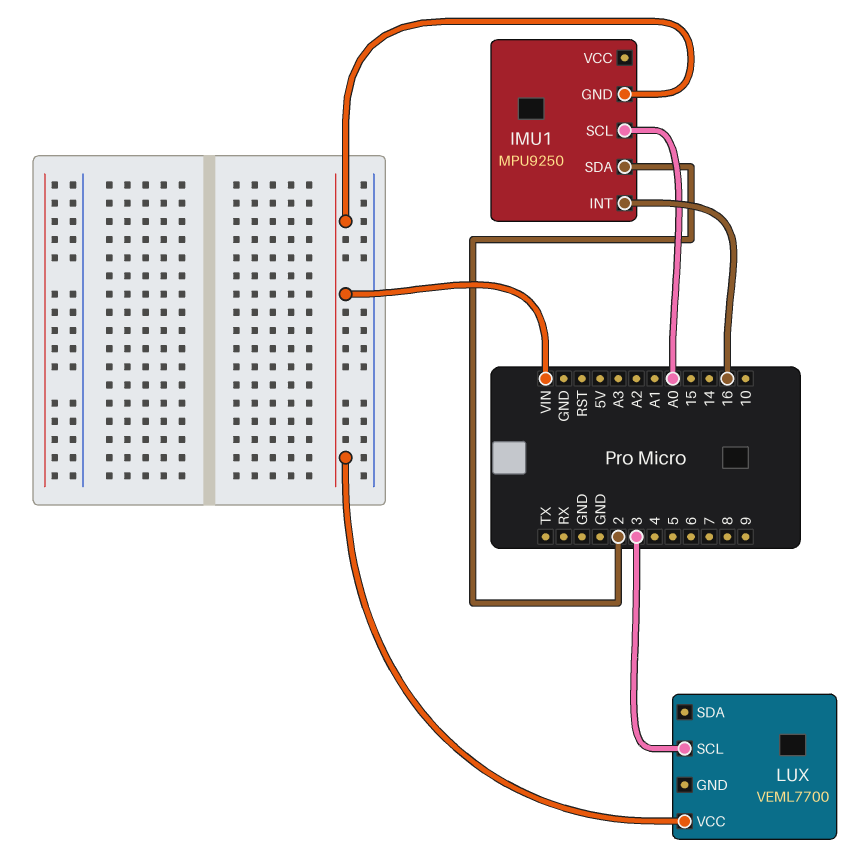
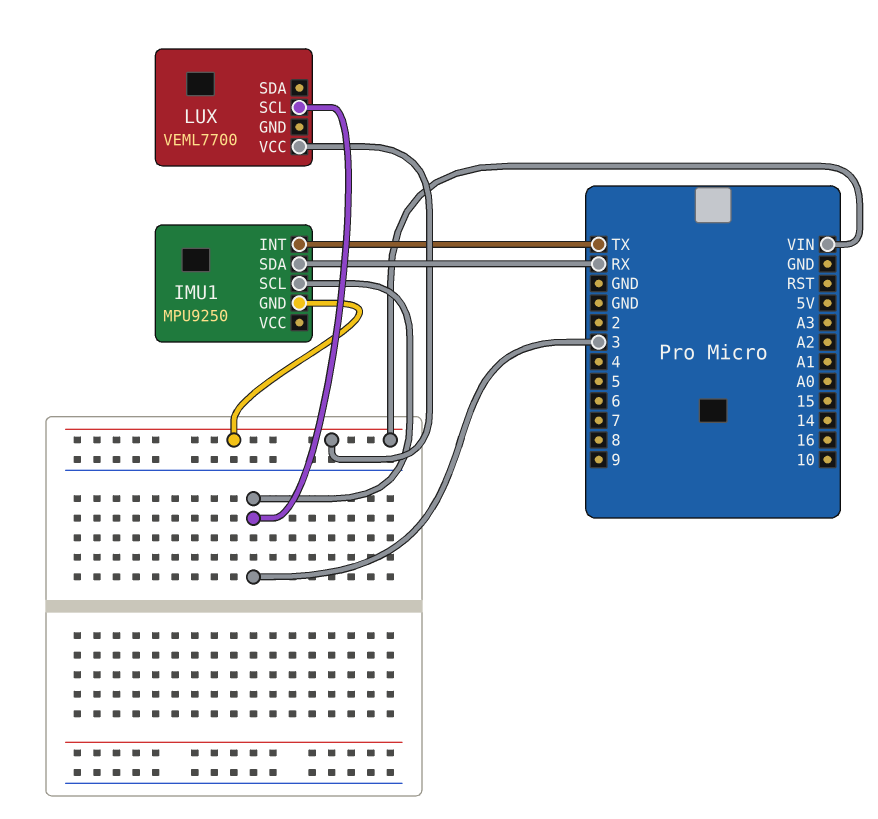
IMU1 pin INT: 16 -> TX
IMU1 pin SCL: A0 -> 3
IMU1 pin SDA: 2 -> RX

